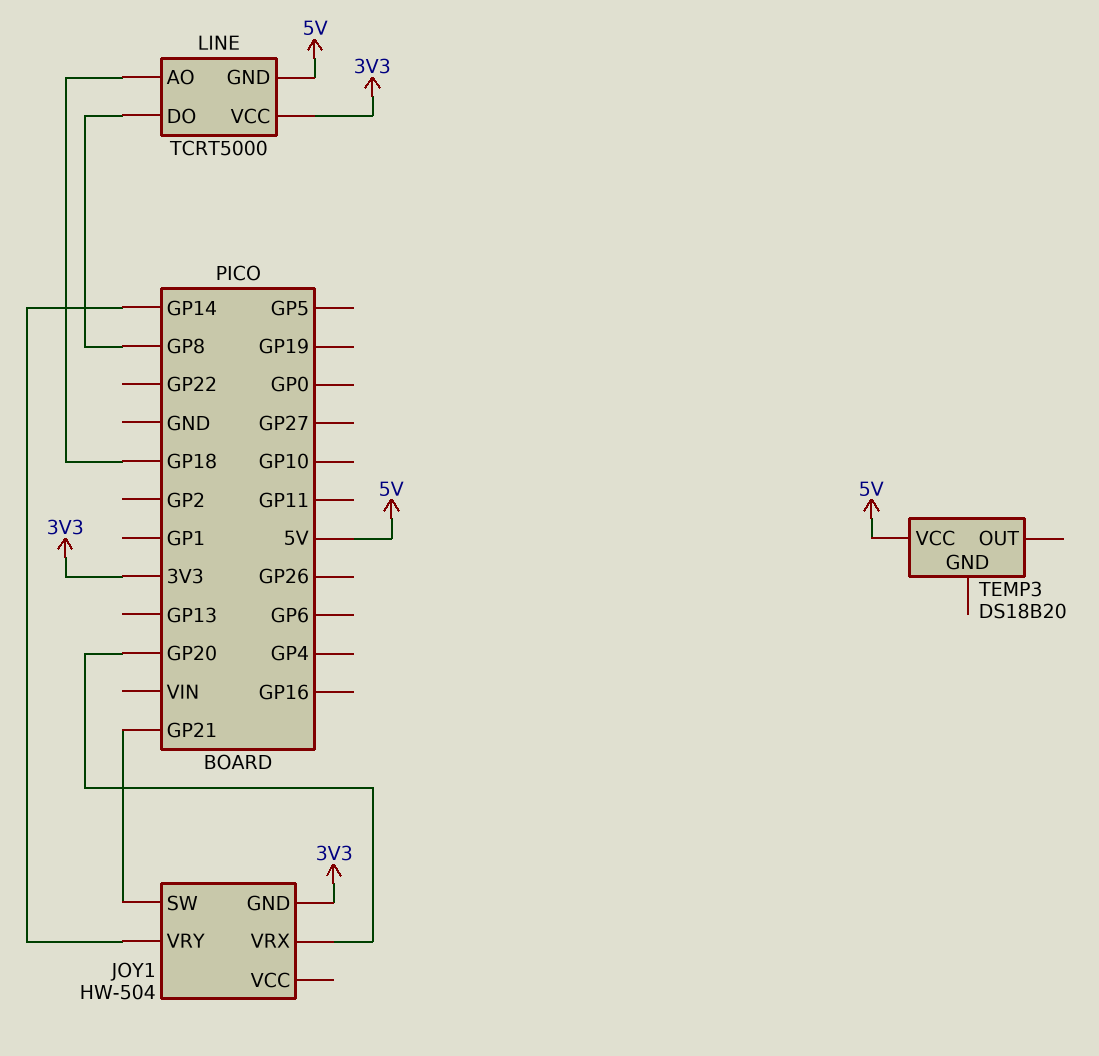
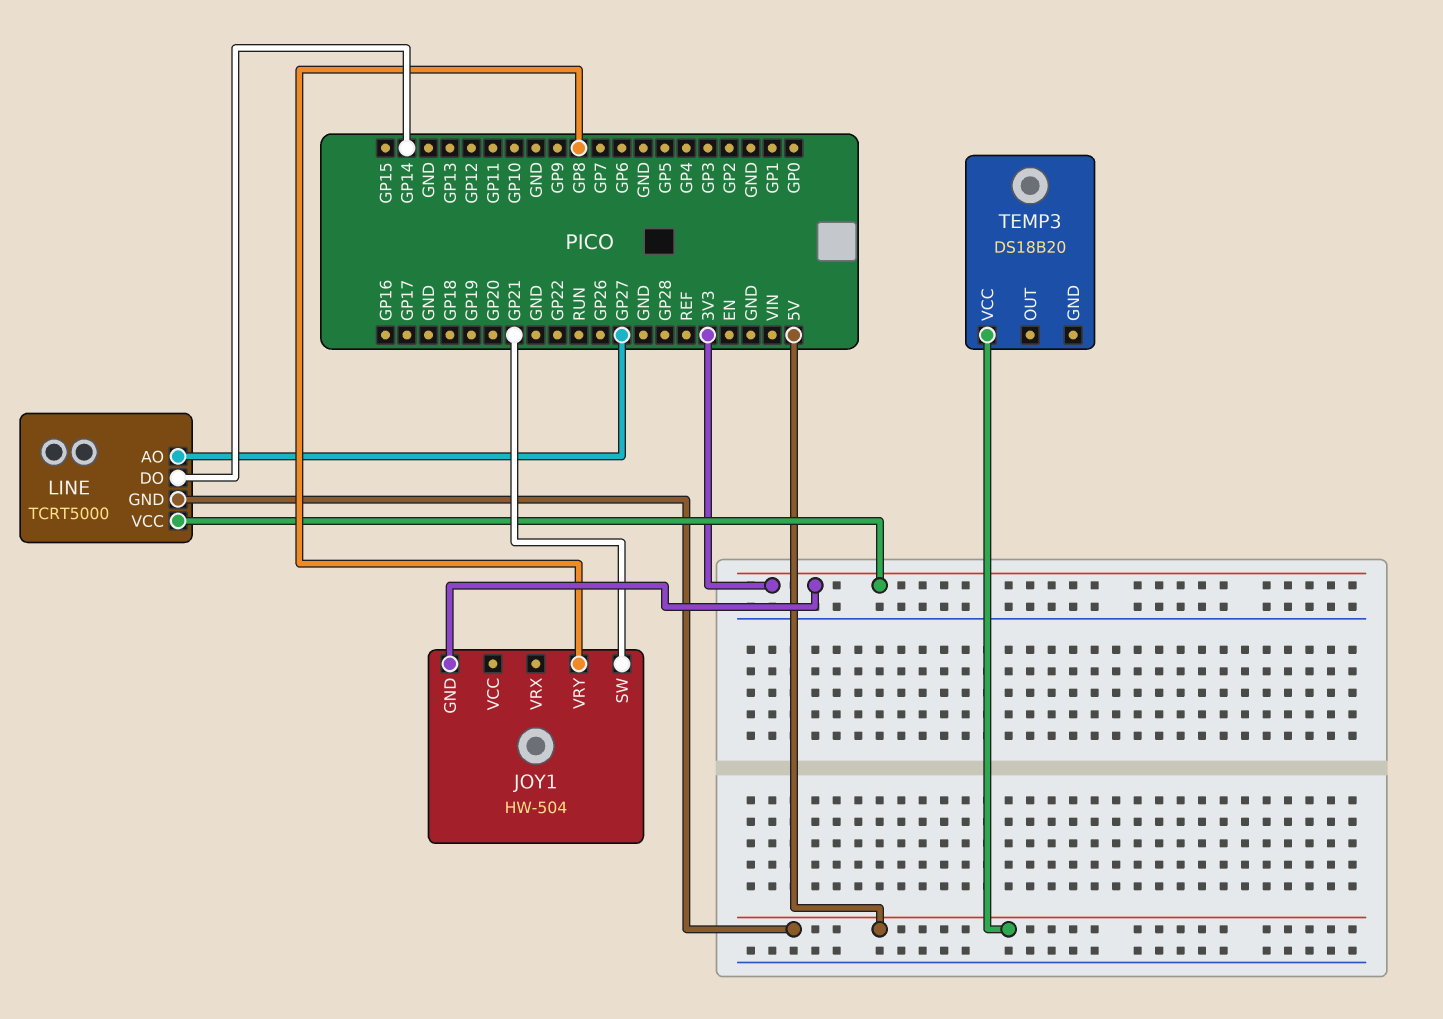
JOY1 pin VRX: GP20 -> none
JOY1 pin VRY: GP14 -> GP8
LINE pin AO: GP18 -> GP27
LINE pin DO: GP8 -> GP14

